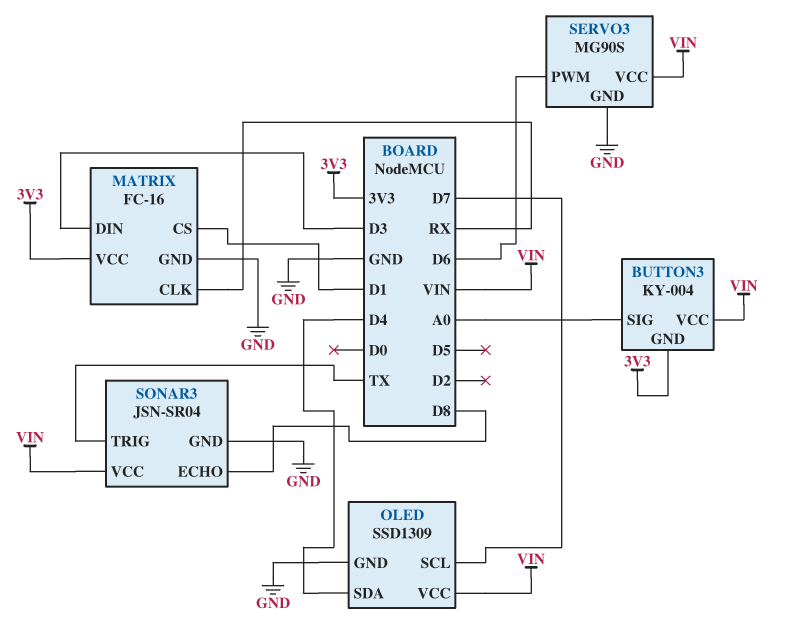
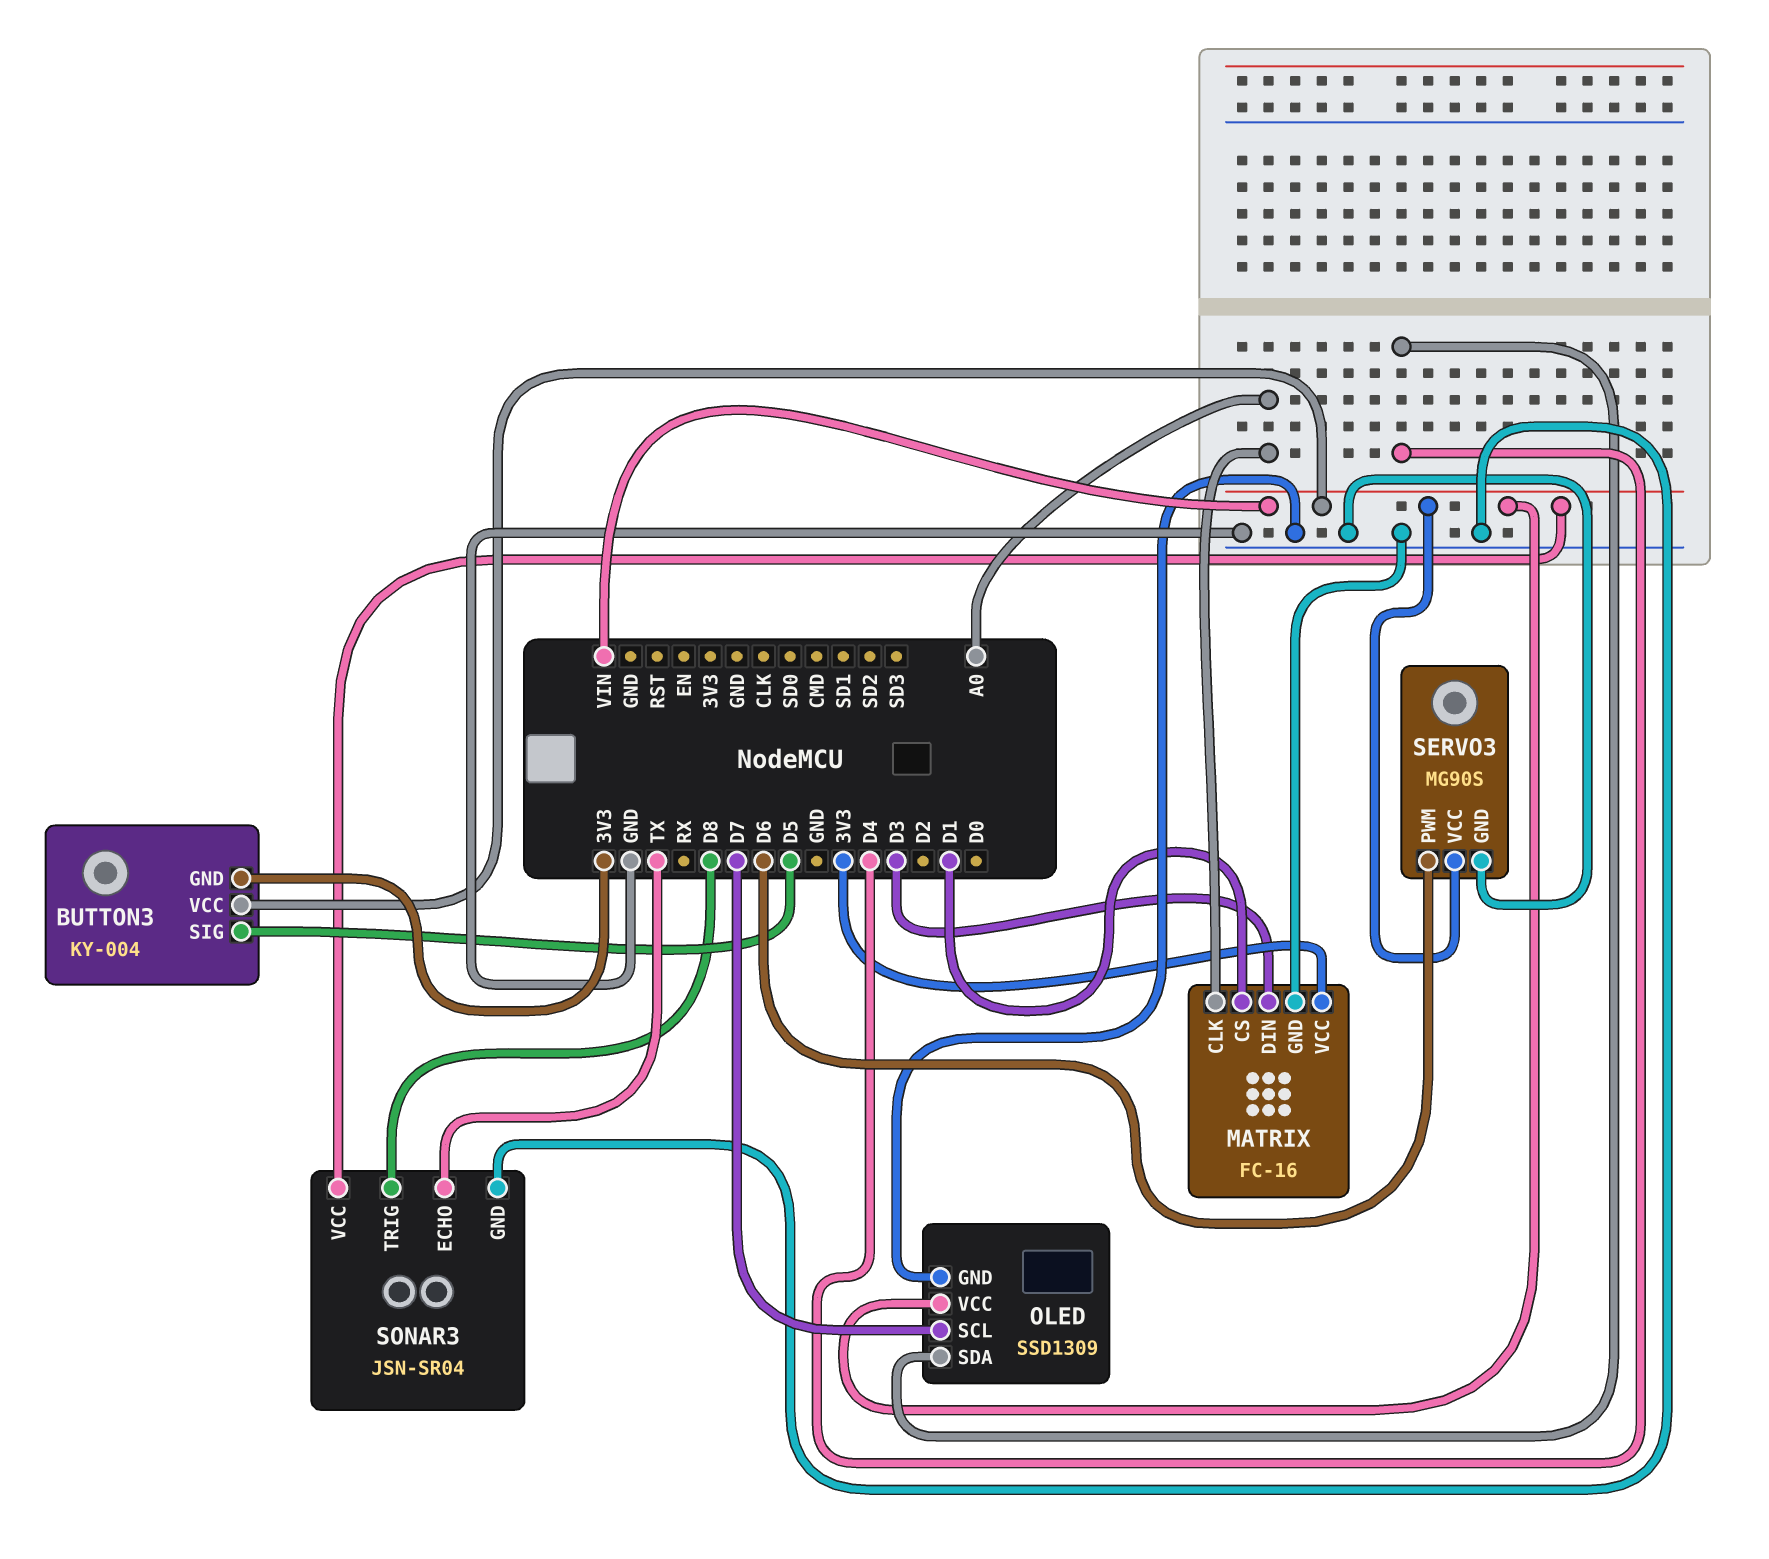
BUTTON3 pin SIG: A0 -> D5
MATRIX pin CLK: RX -> A0
SONAR3 pin ECHO: D8 -> TX
SONAR3 pin TRIG: TX -> D8

